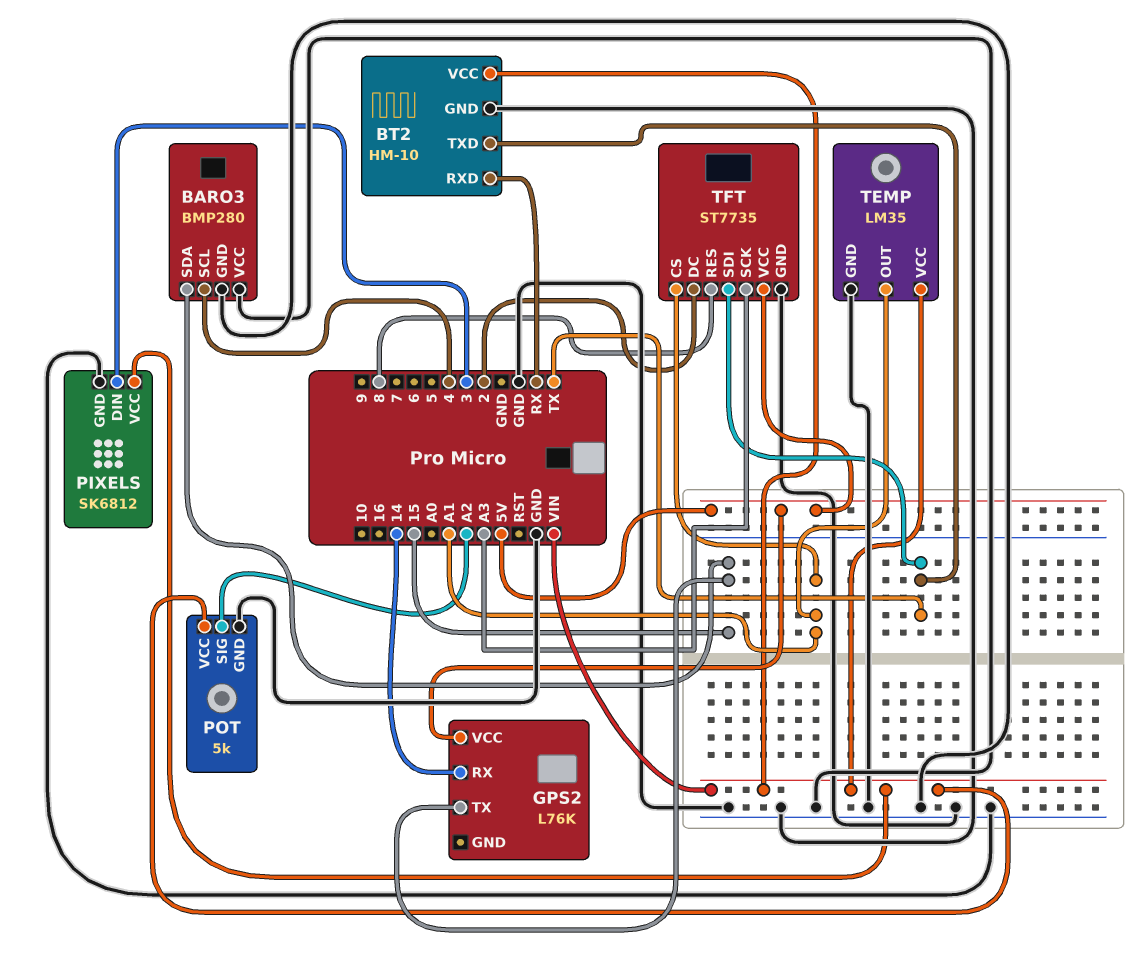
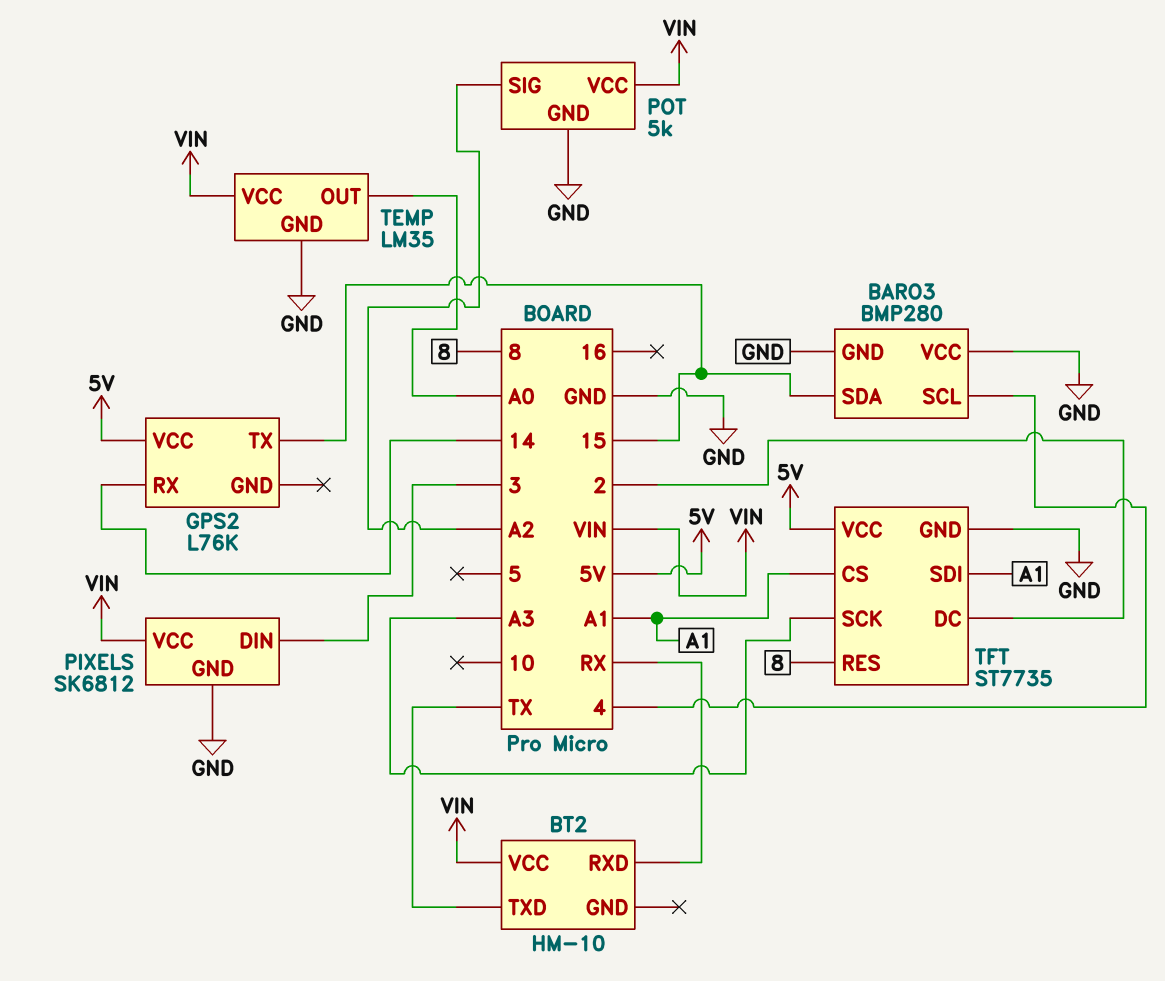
BT2 pin GND: GND -> none
TEMP pin OUT: A1 -> A0
TFT pin SDI: TX -> A1

